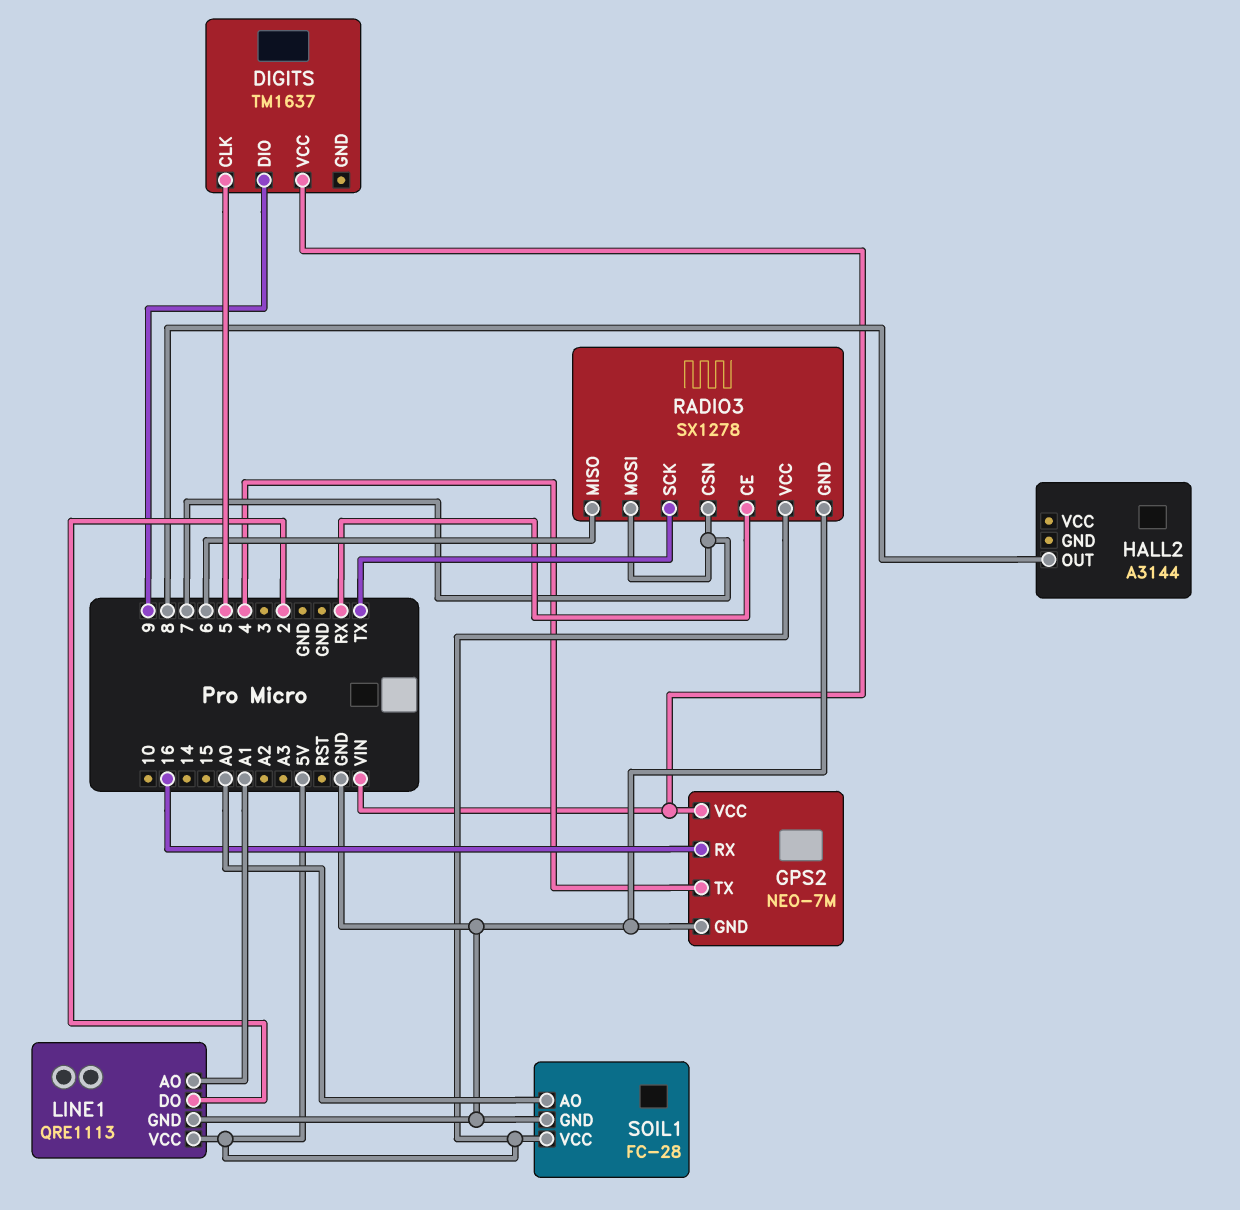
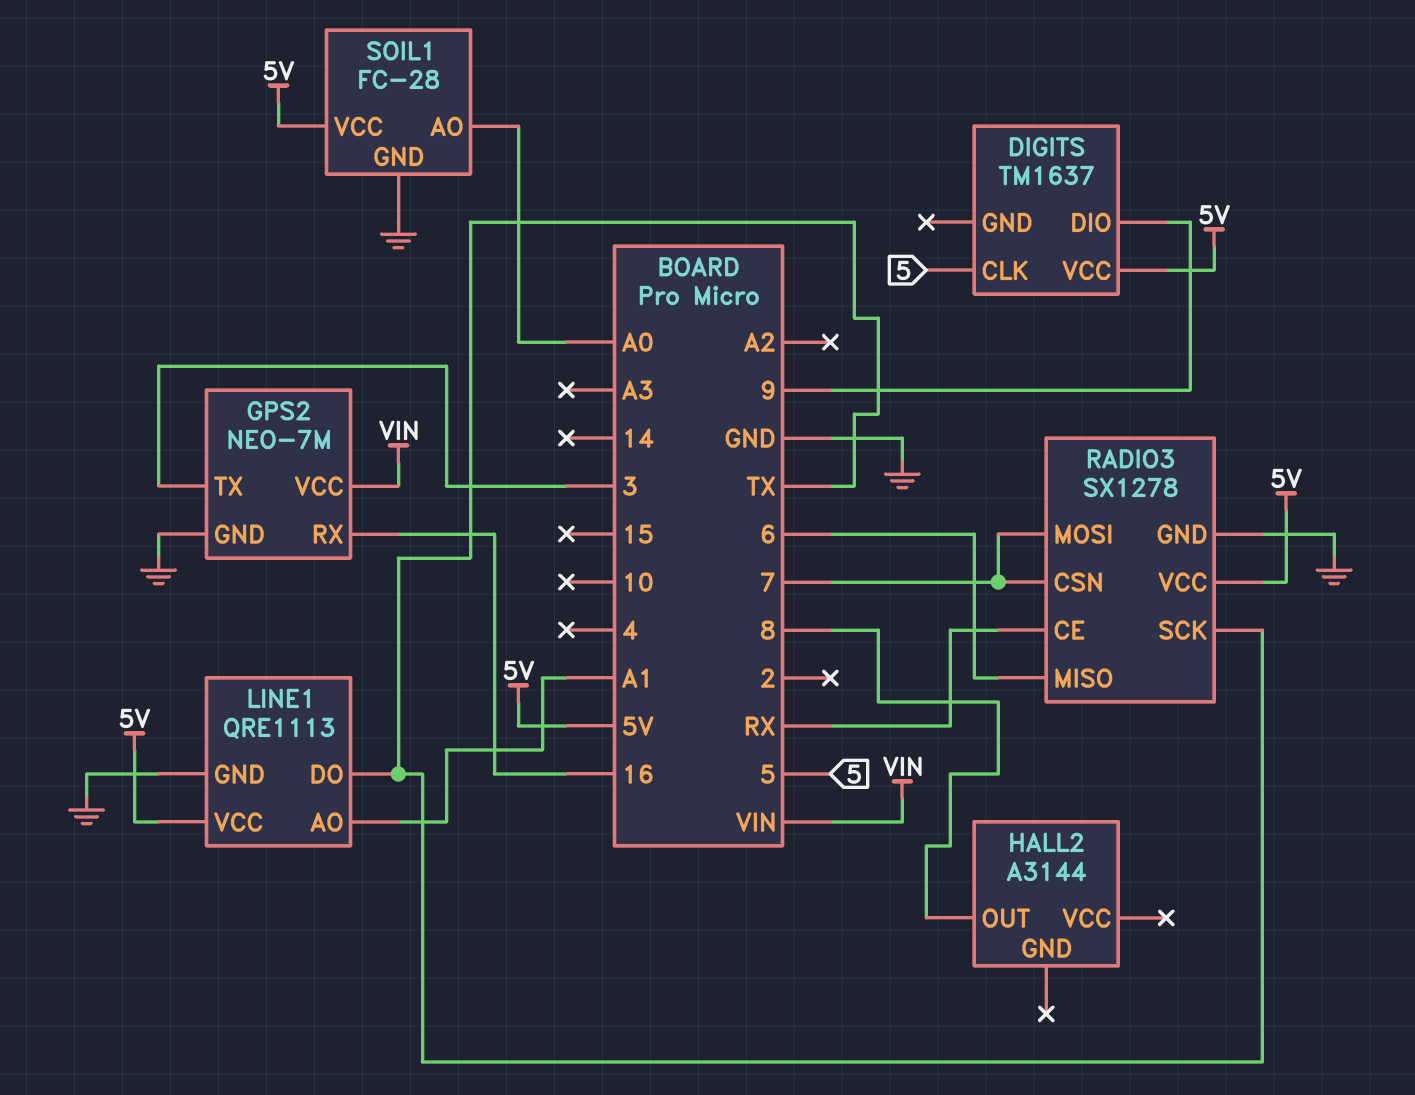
DIGITS pin VCC: VIN -> 5V
GPS2 pin TX: 4 -> 3
LINE1 pin DO: 2 -> TX

